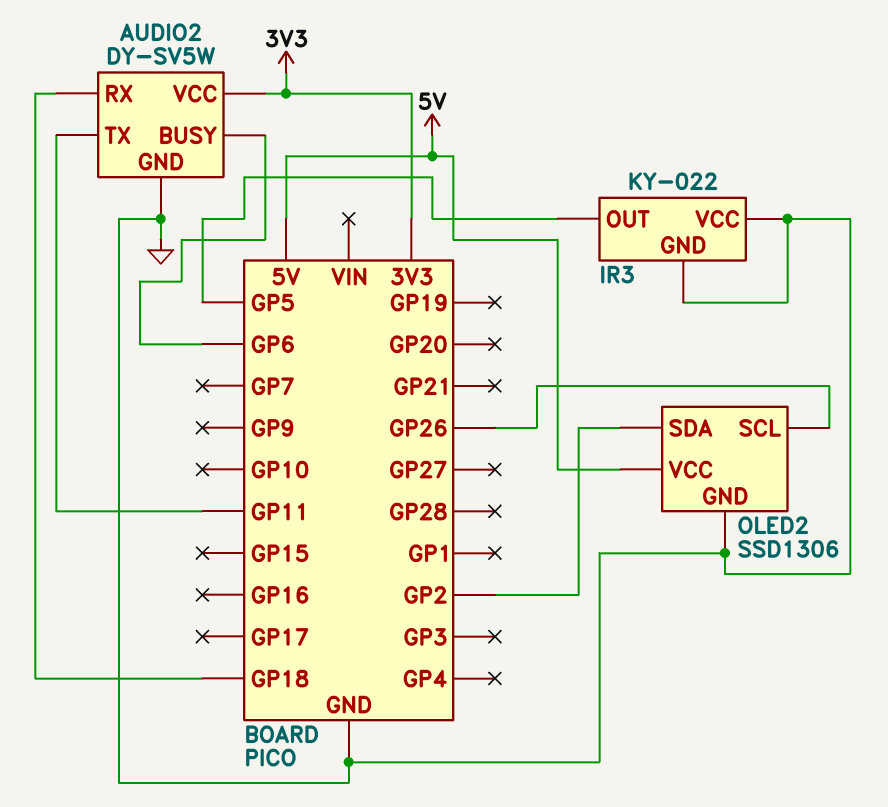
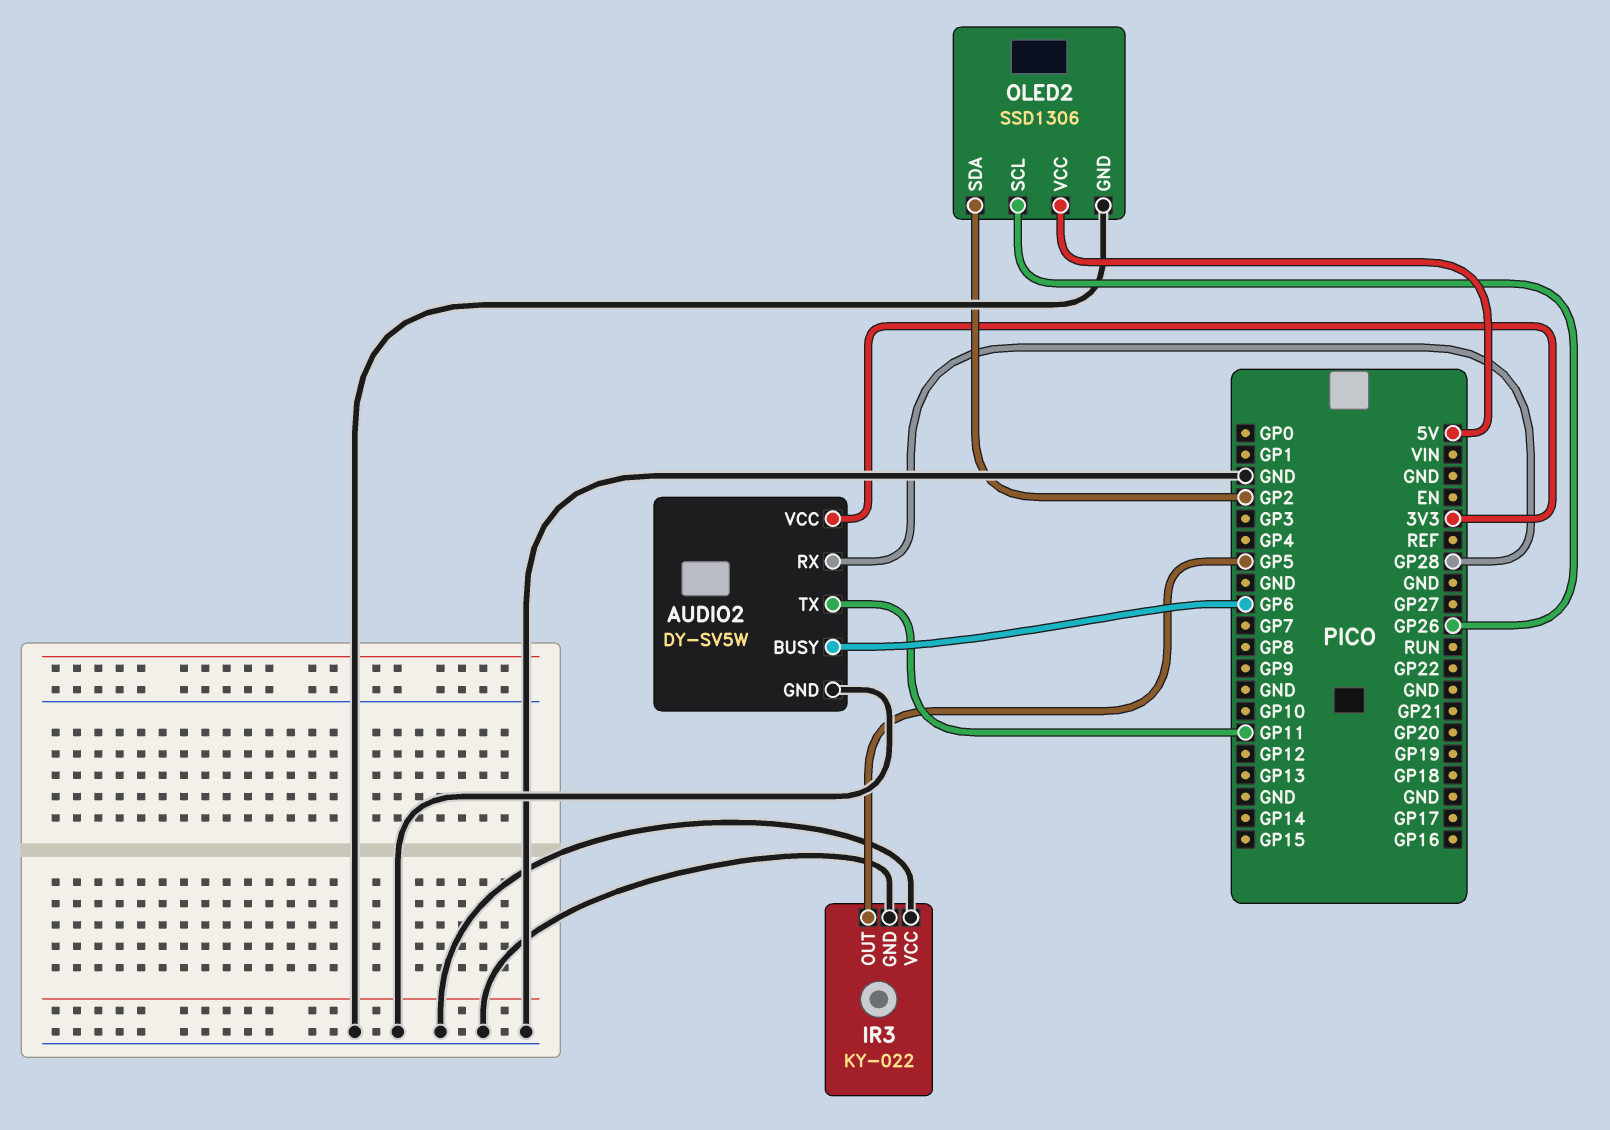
AUDIO2 pin RX: GP18 -> GP28

